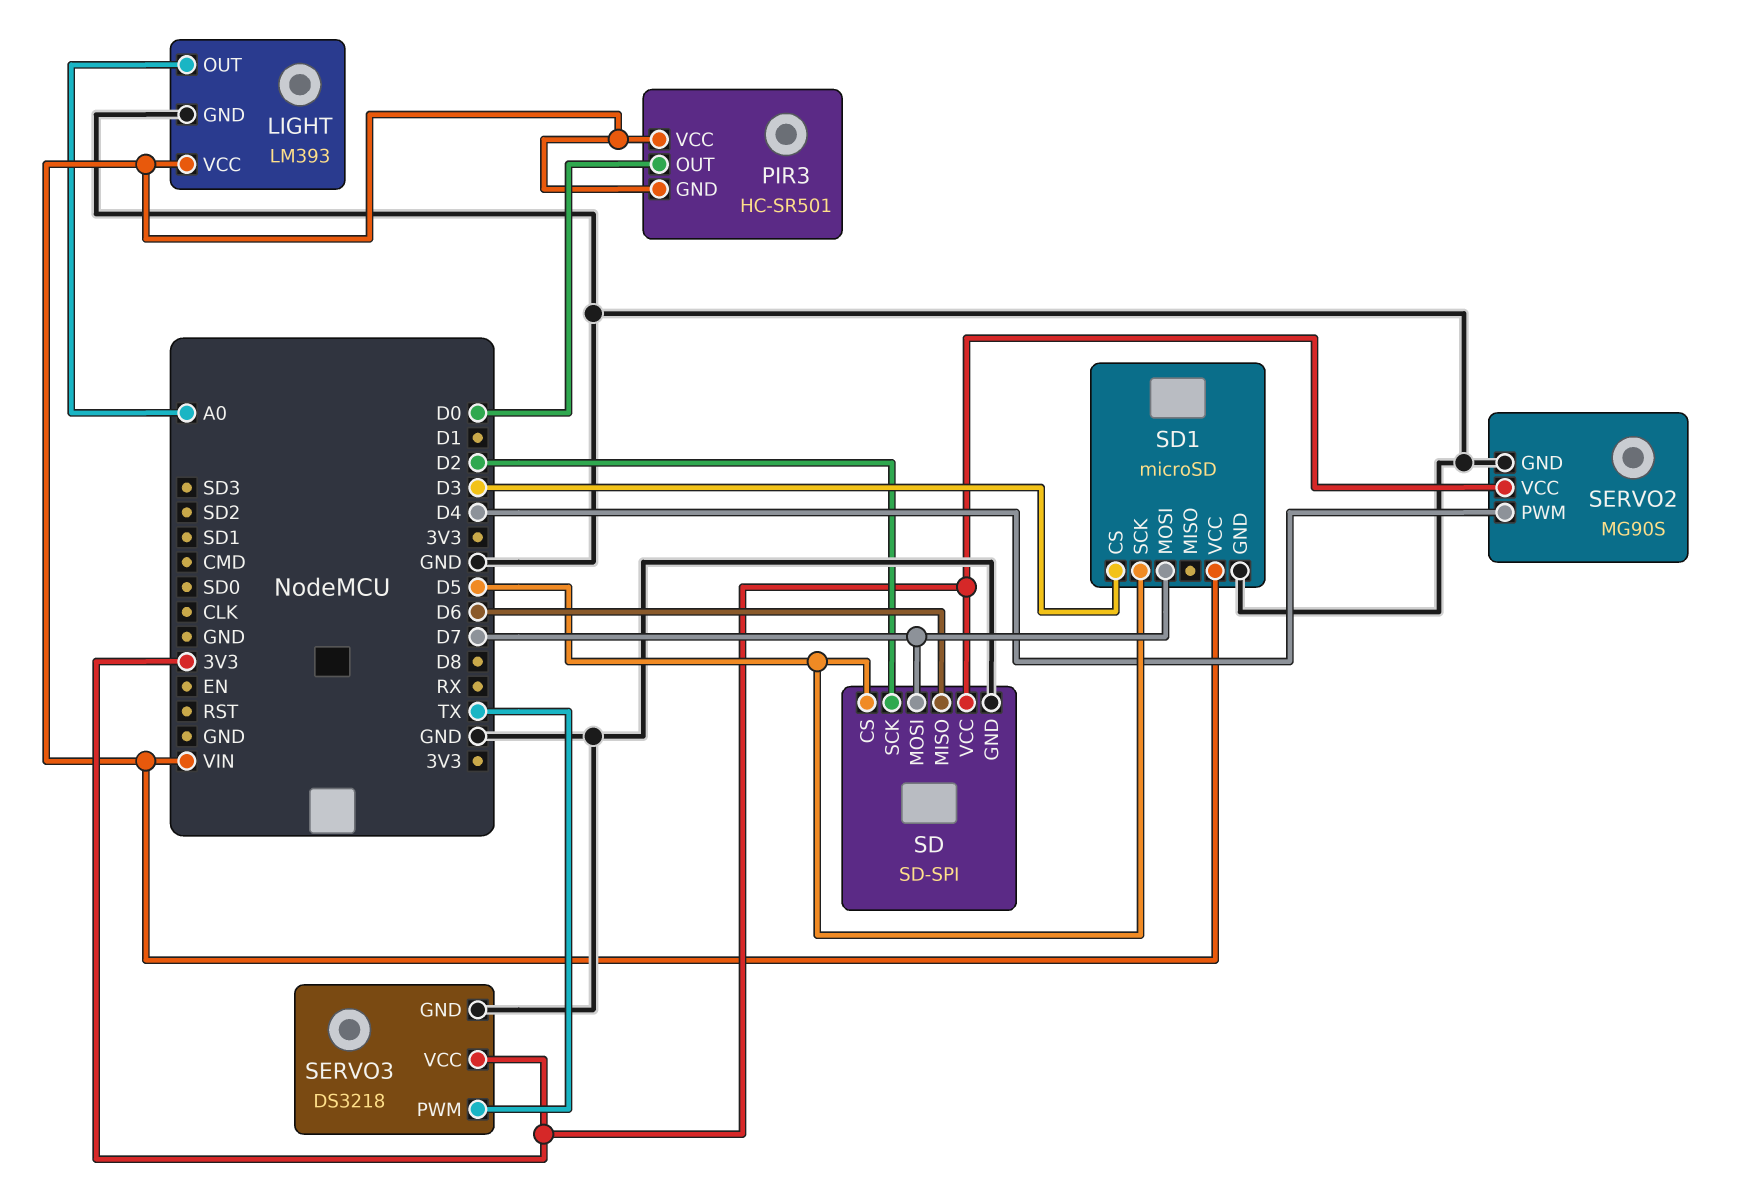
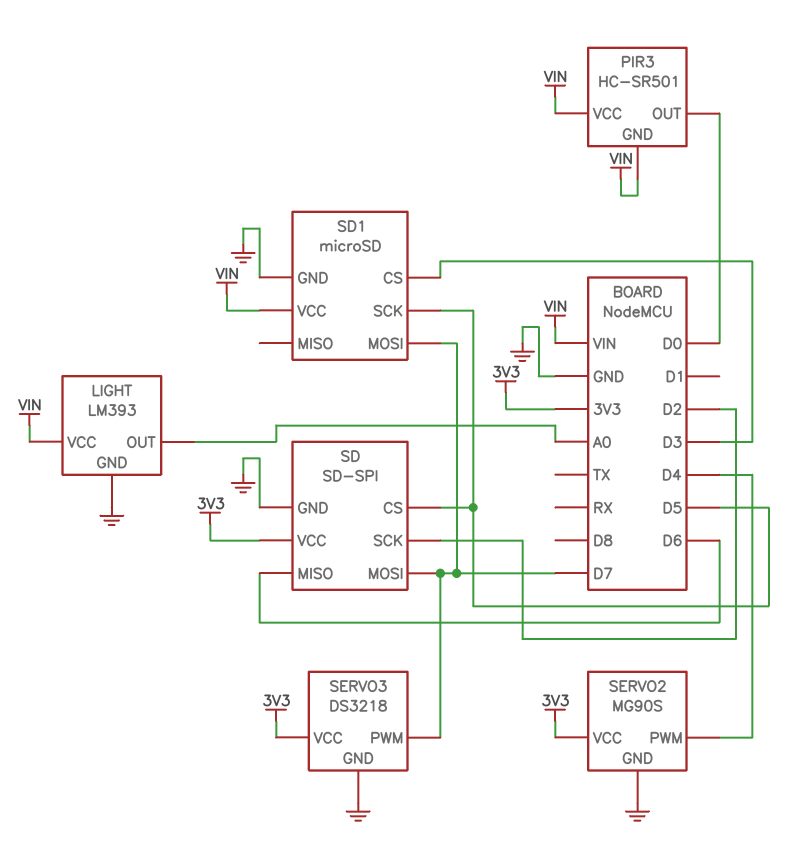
SERVO3 pin PWM: TX -> D7

